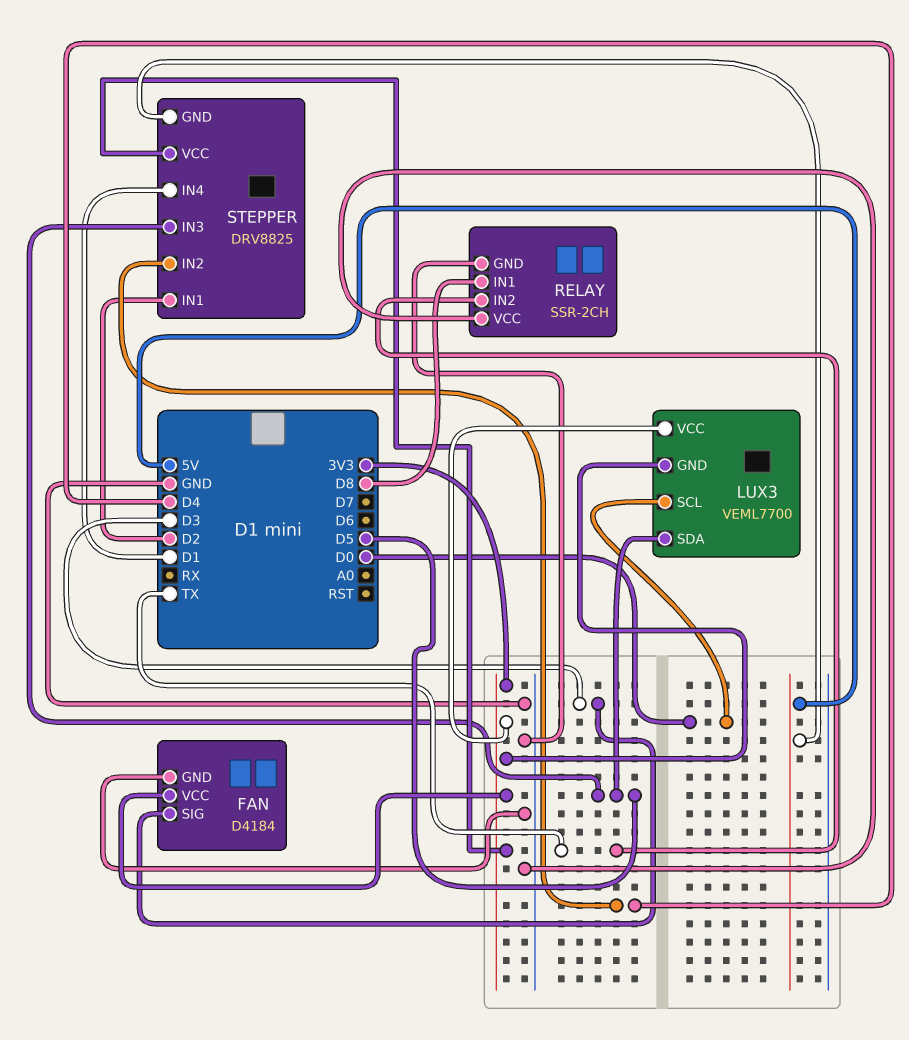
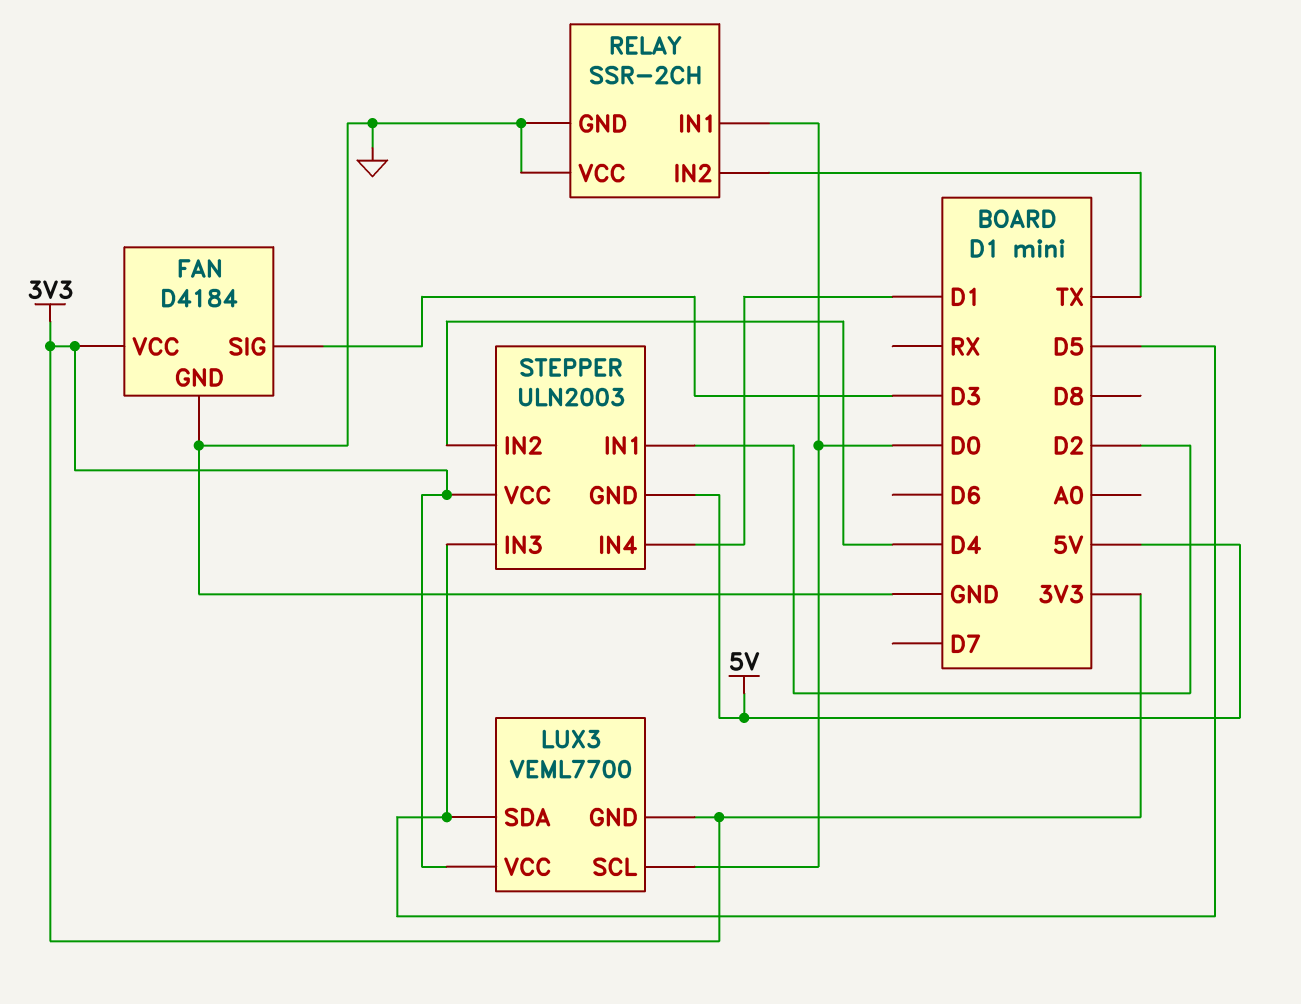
RELAY pin IN1: D8 -> D0
STEPPER: DRV8825 -> ULN2003

